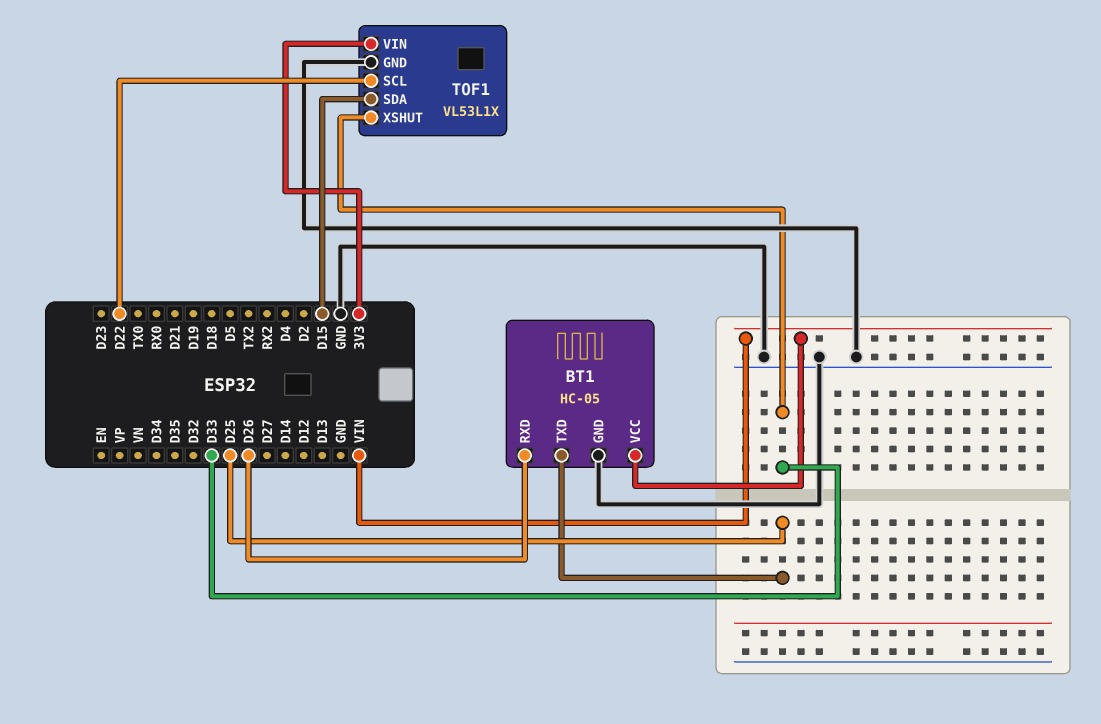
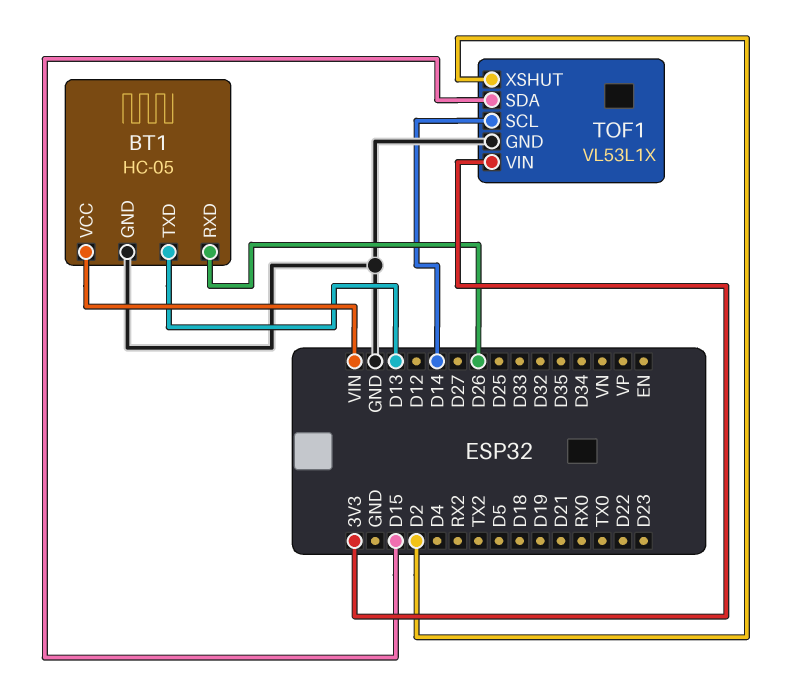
BT1 pin TXD: D25 -> D13
TOF1 pin SCL: D22 -> D14
TOF1 pin XSHUT: D33 -> D2

